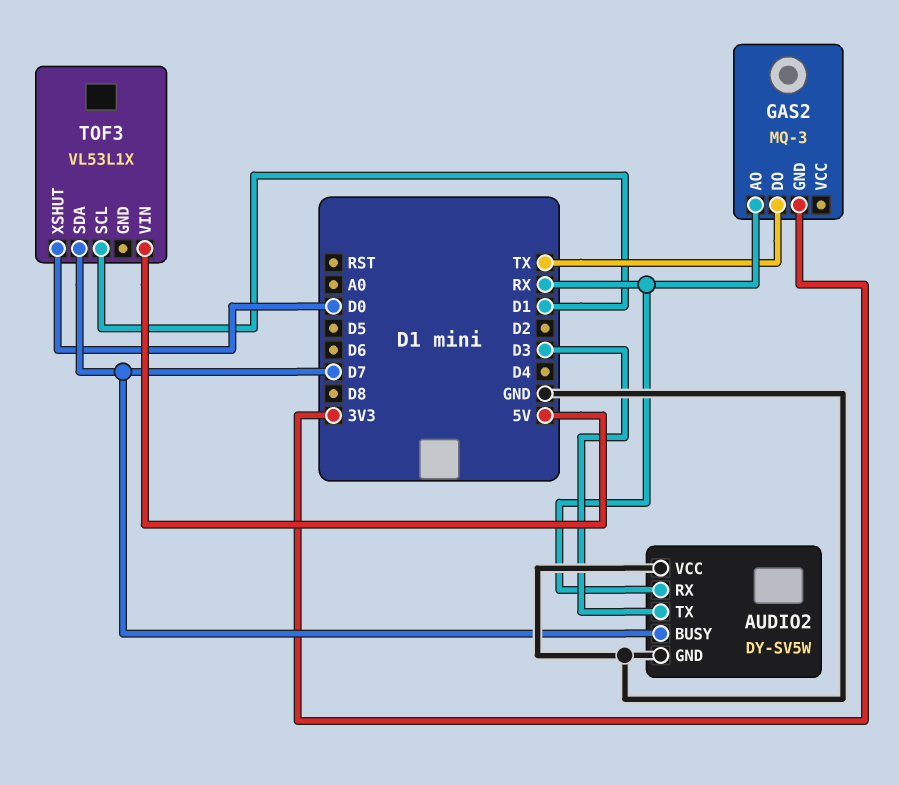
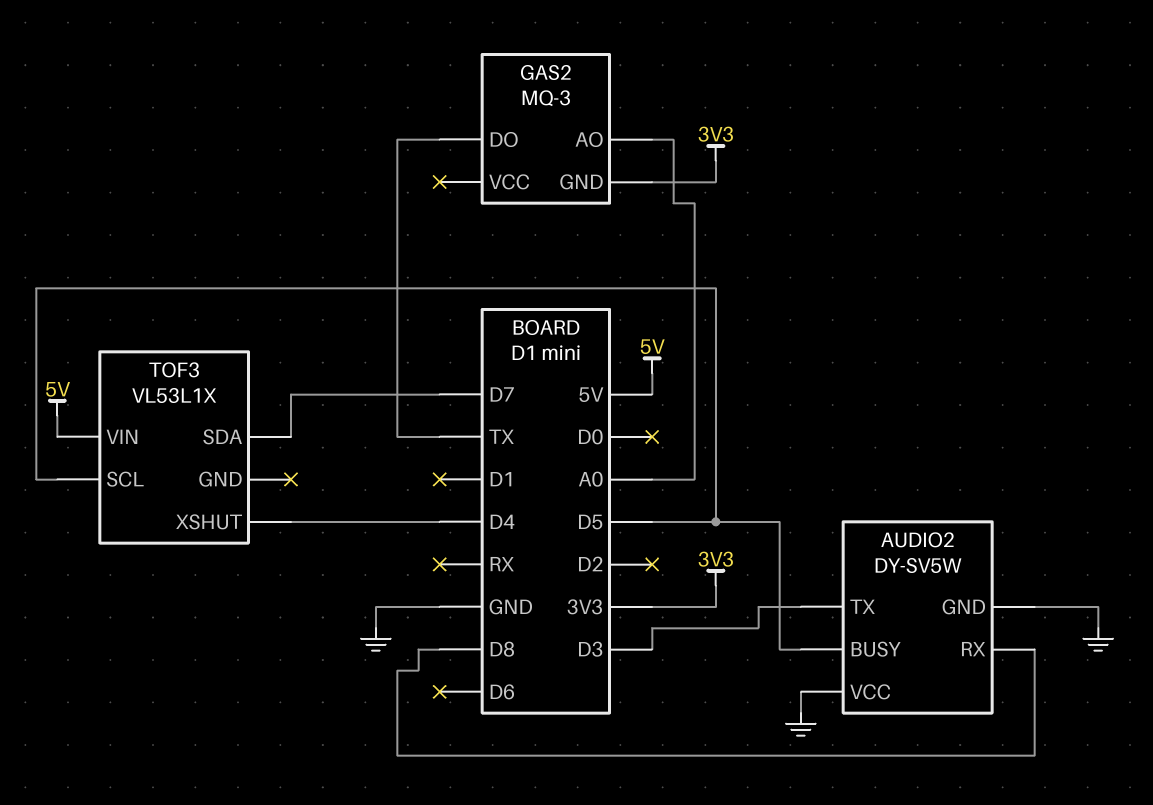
AUDIO2 pin BUSY: D7 -> D5
AUDIO2 pin RX: RX -> D8
GAS2 pin AO: RX -> A0
TOF3 pin SCL: D1 -> D5
TOF3 pin XSHUT: D0 -> D4

